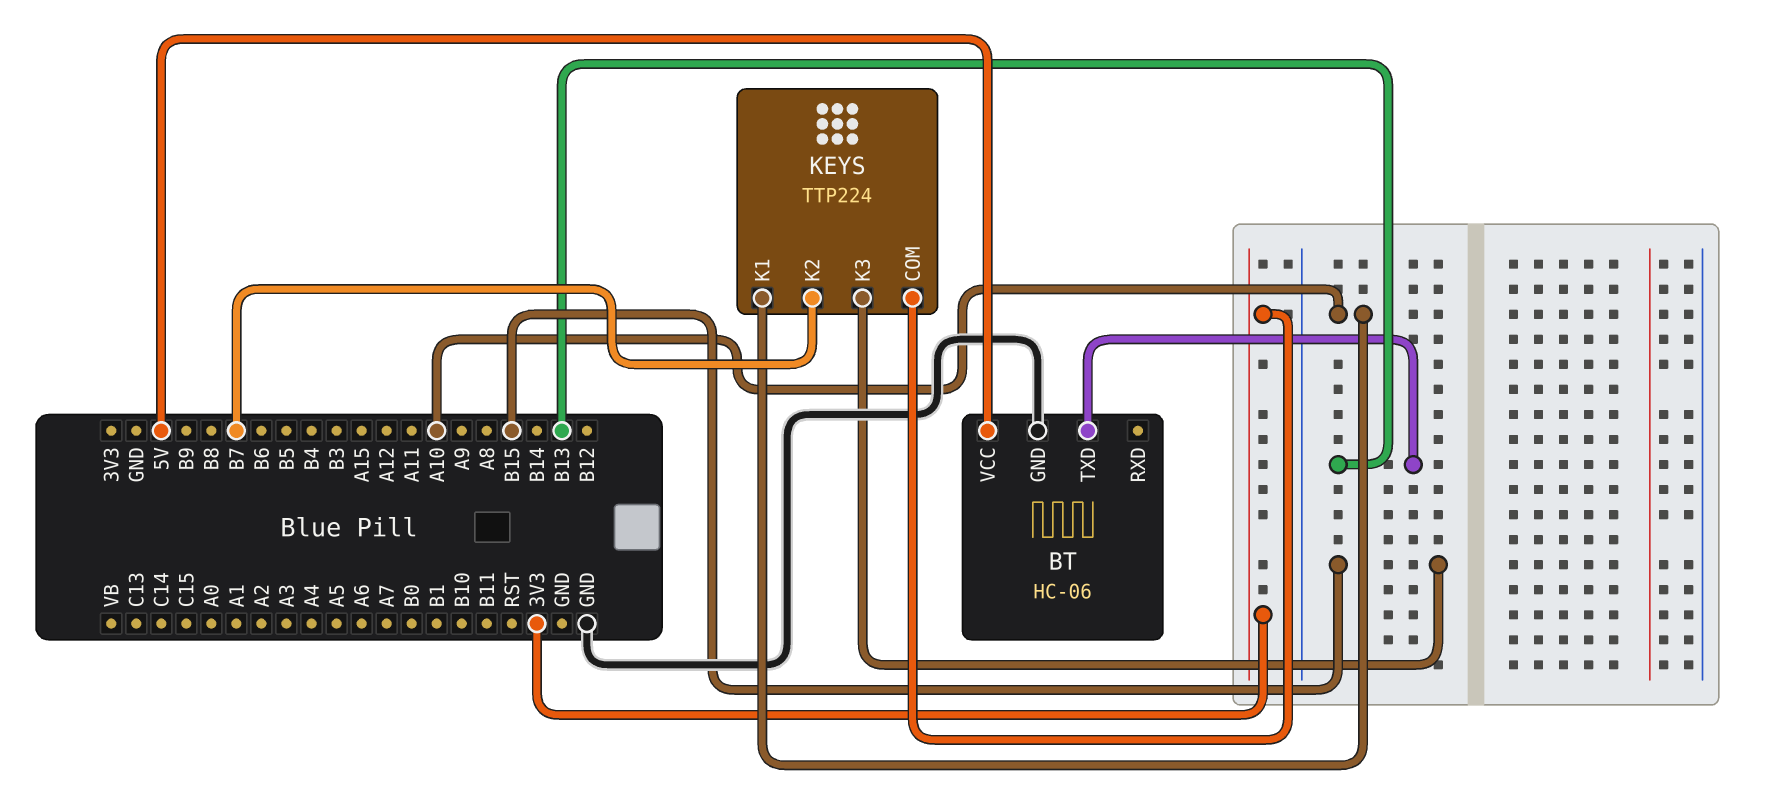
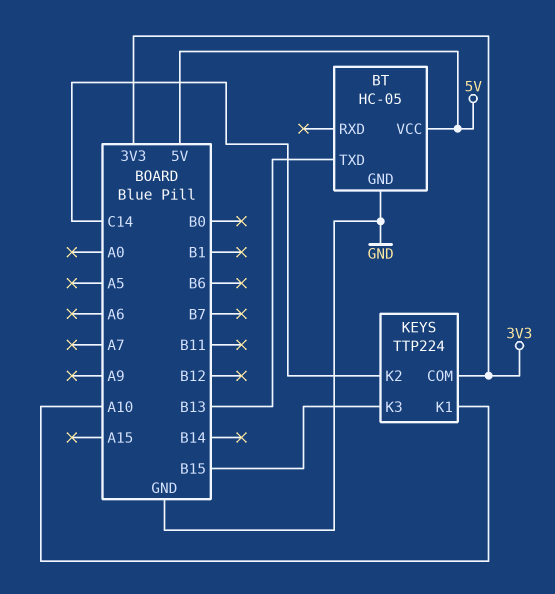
BT: HC-06 -> HC-05
KEYS pin K2: B7 -> C14

